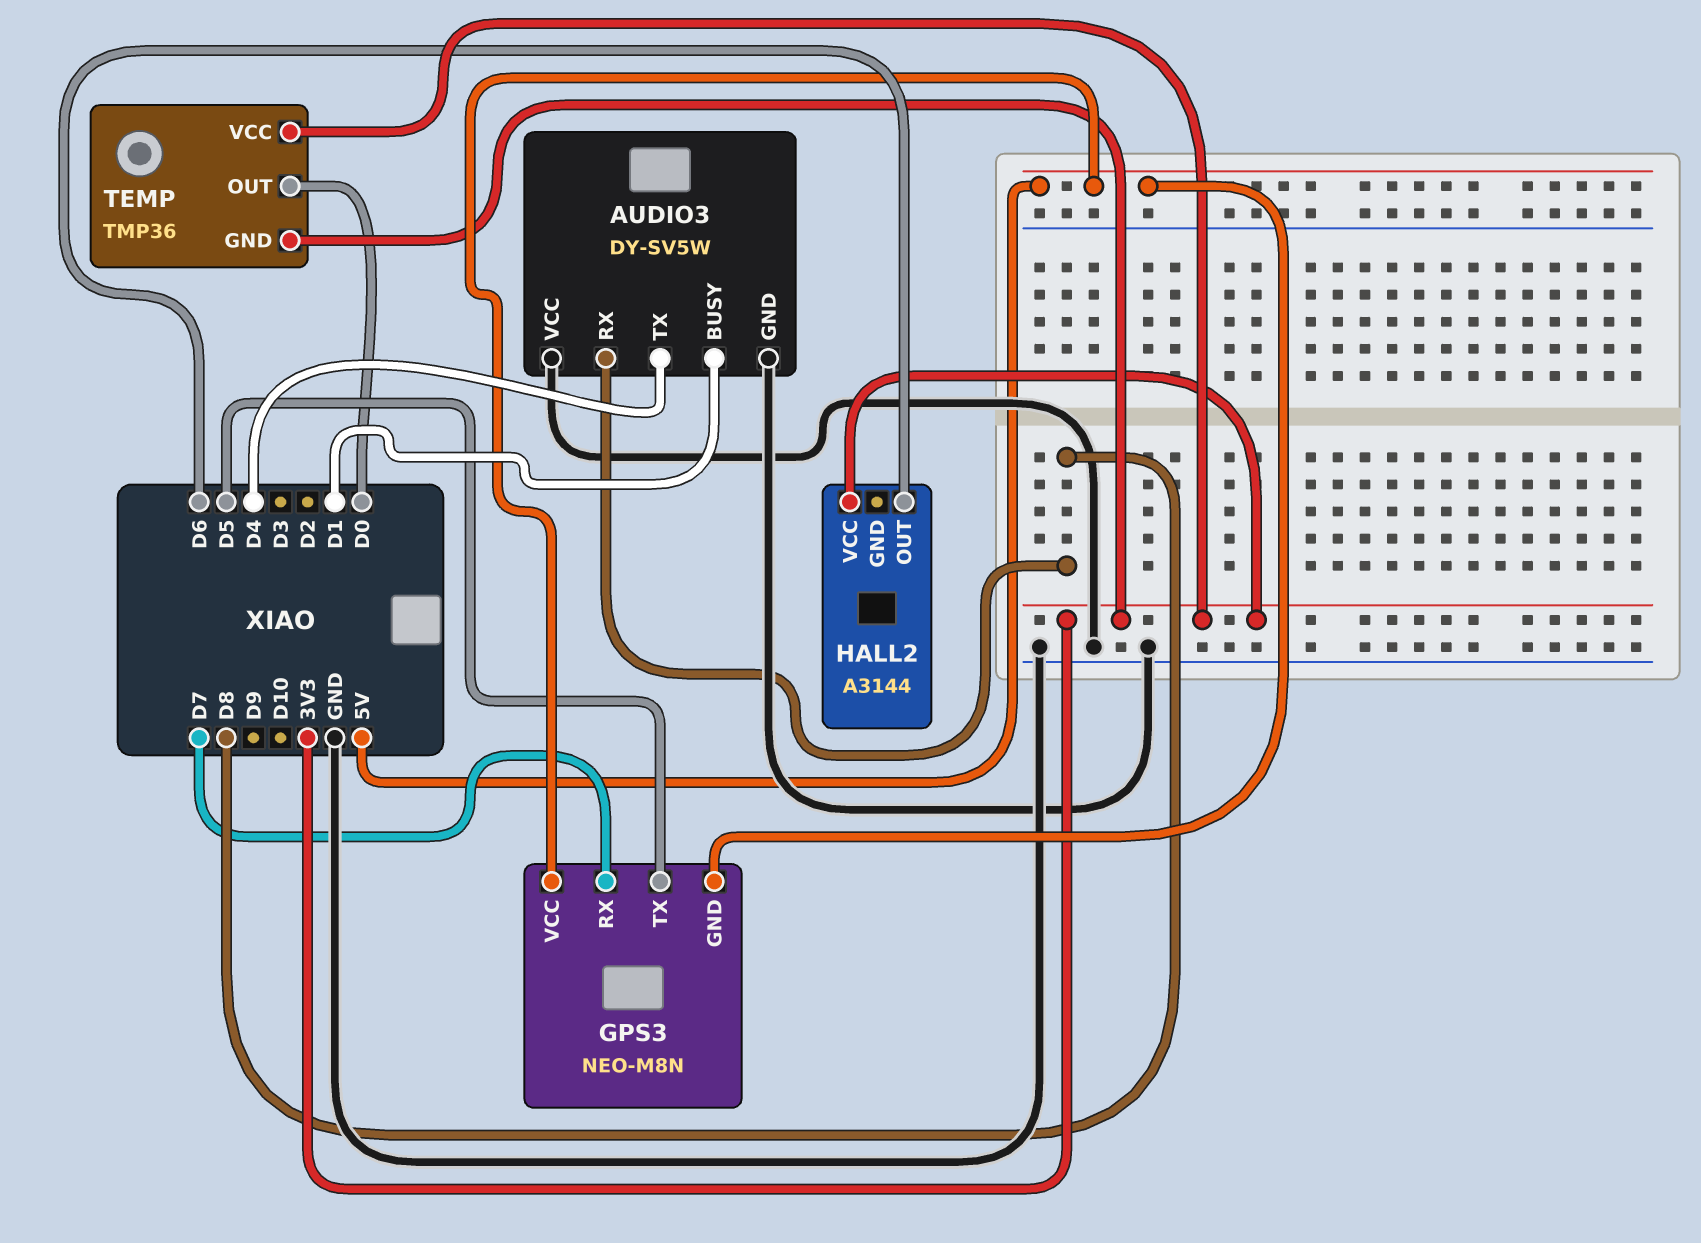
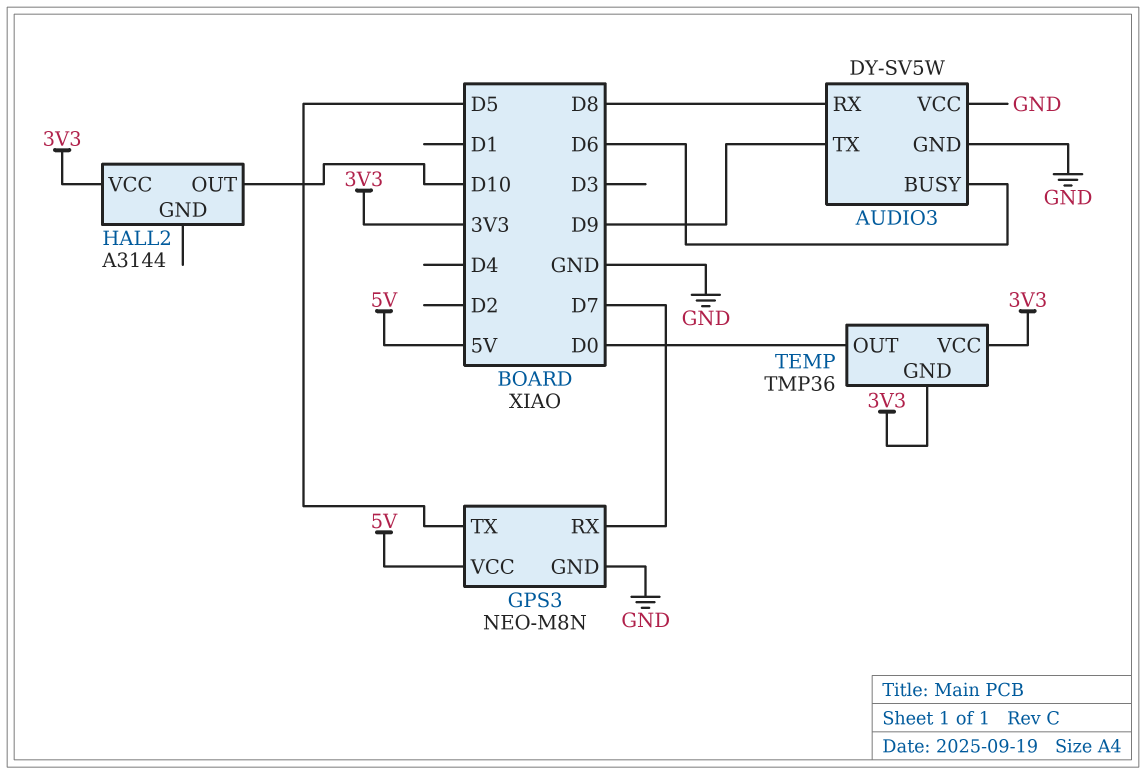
AUDIO3 pin BUSY: D1 -> D6
AUDIO3 pin TX: D4 -> D9
GPS3 pin GND: 5V -> GND
HALL2 pin OUT: D6 -> D10

